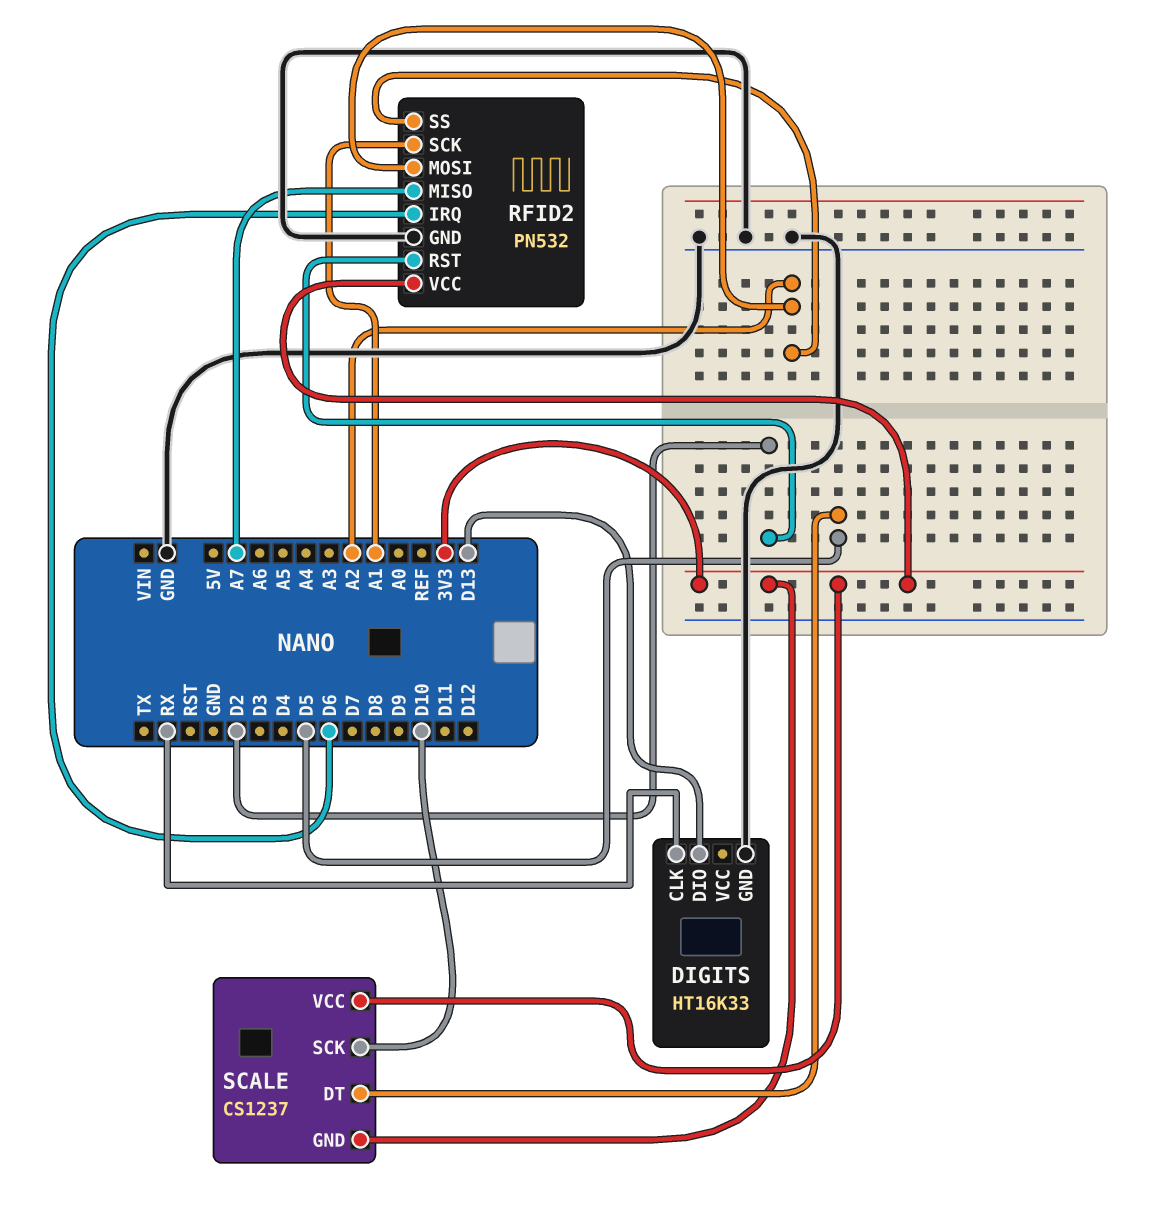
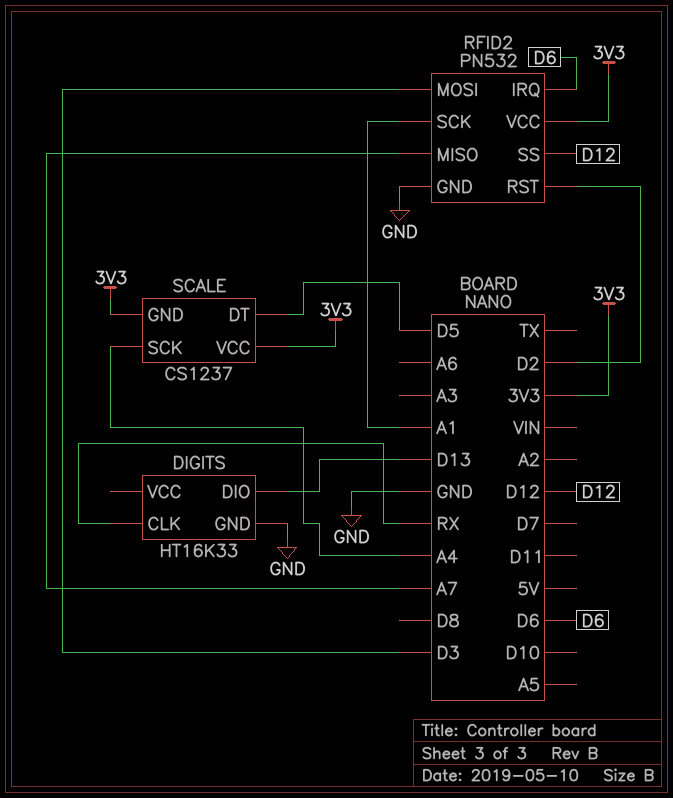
RFID2 pin MOSI: A2 -> D3
RFID2 pin SS: A2 -> D12
SCALE pin SCK: D10 -> A4

